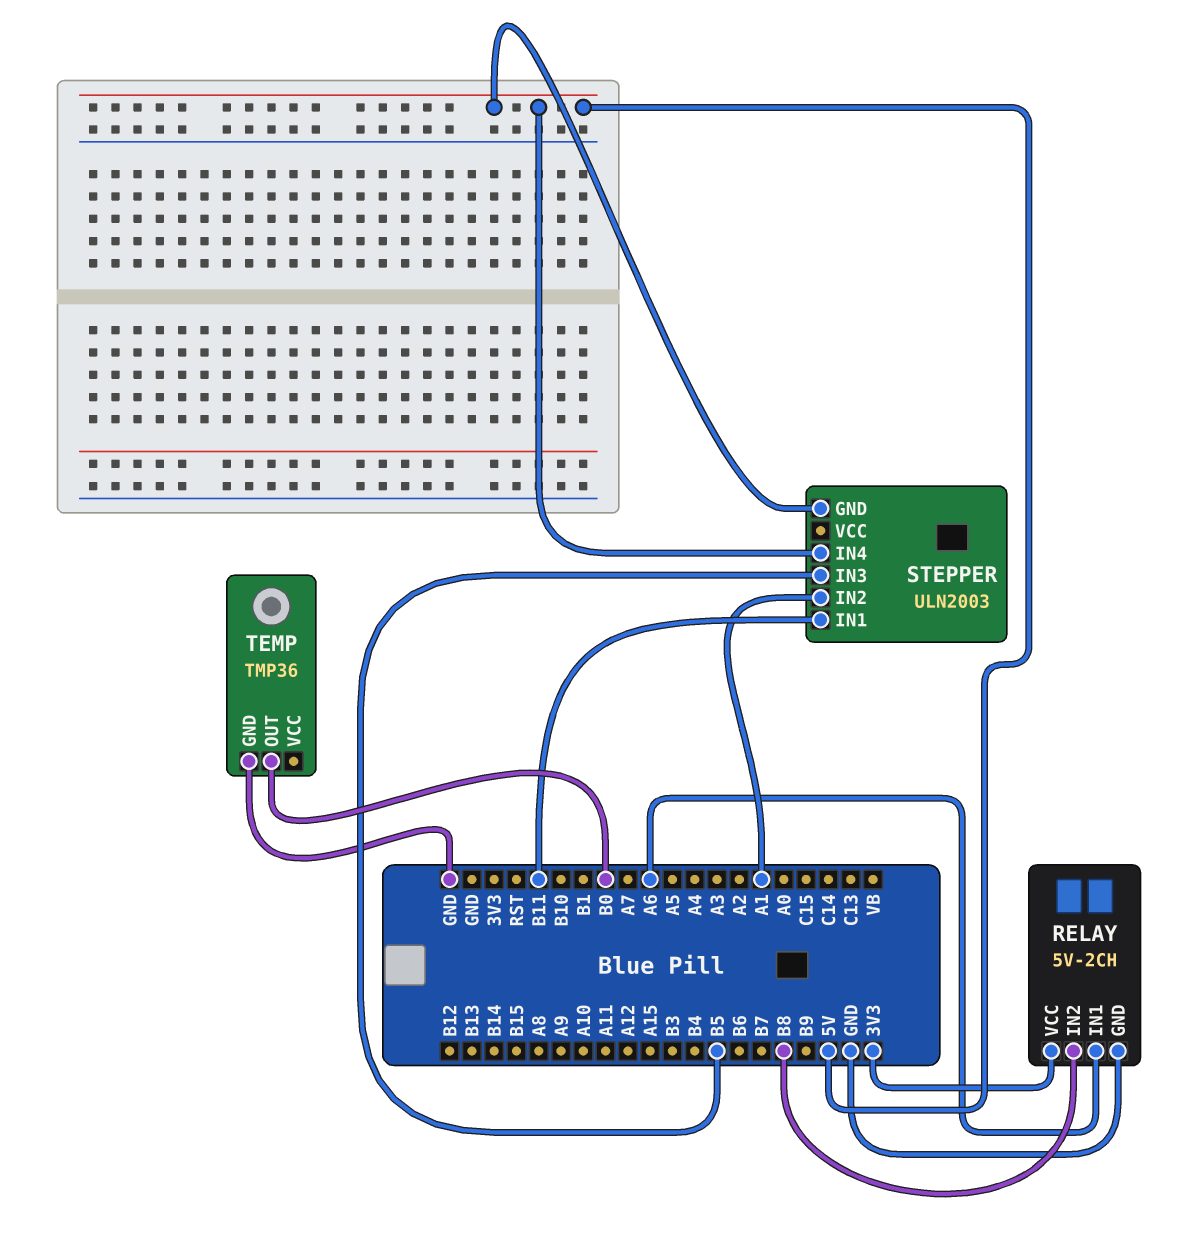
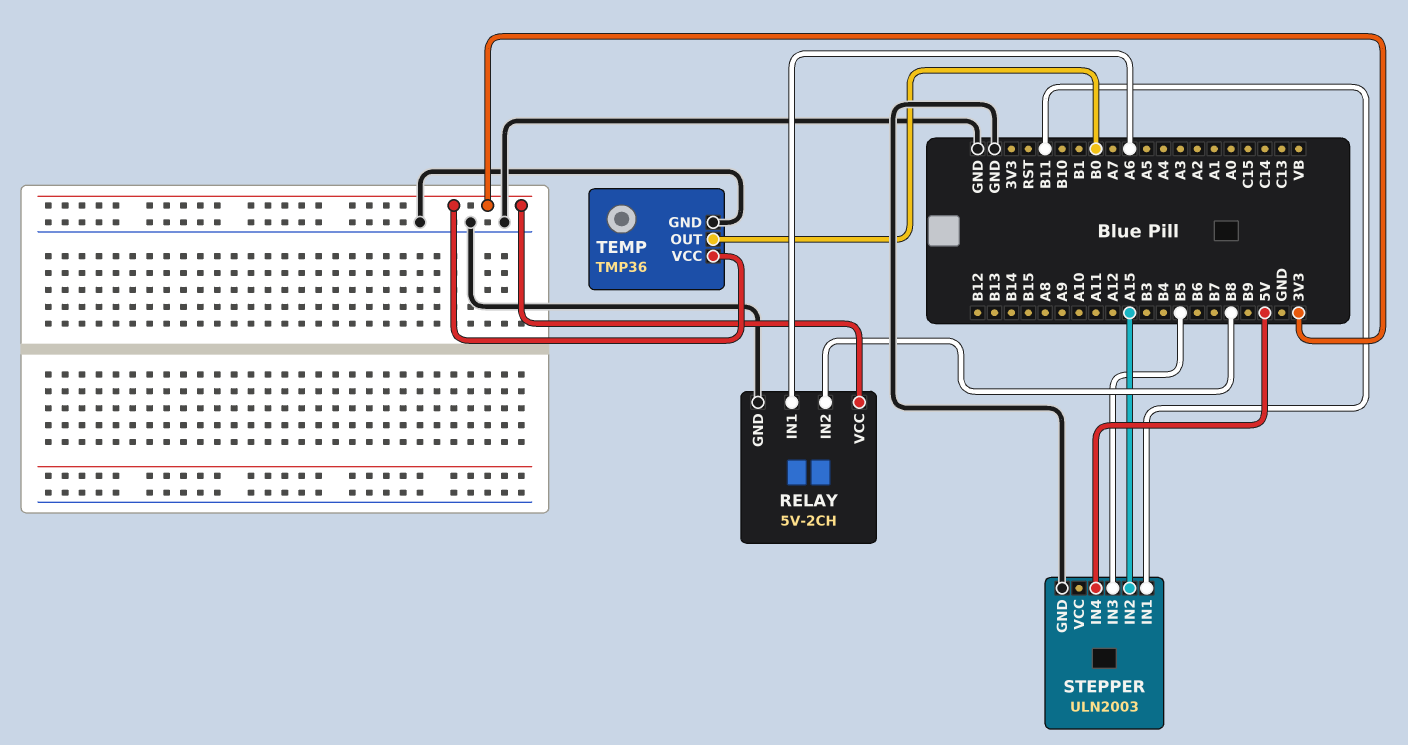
STEPPER pin GND: 5V -> GND
STEPPER pin IN2: A1 -> A15
TEMP pin VCC: none -> 3V3

